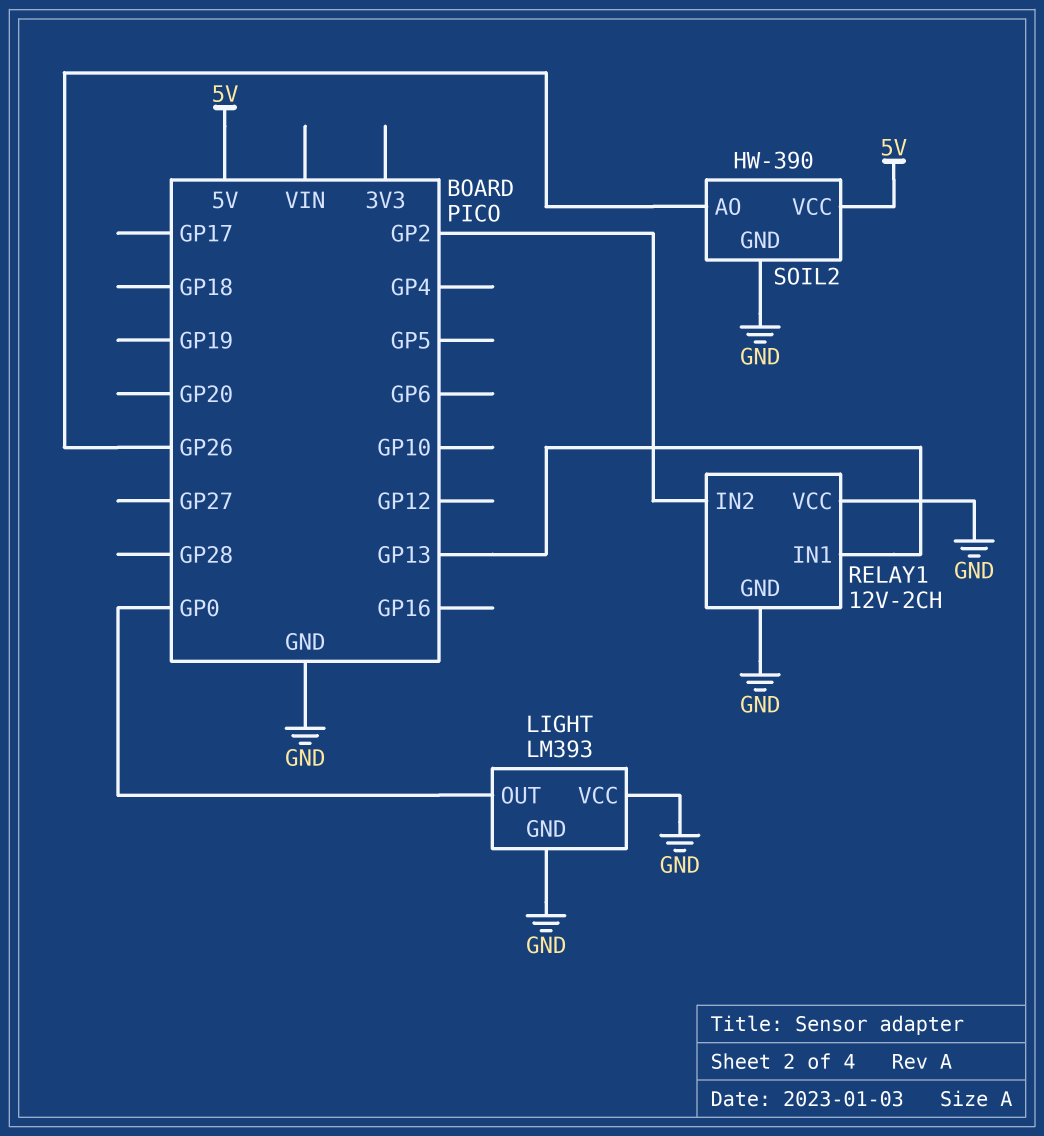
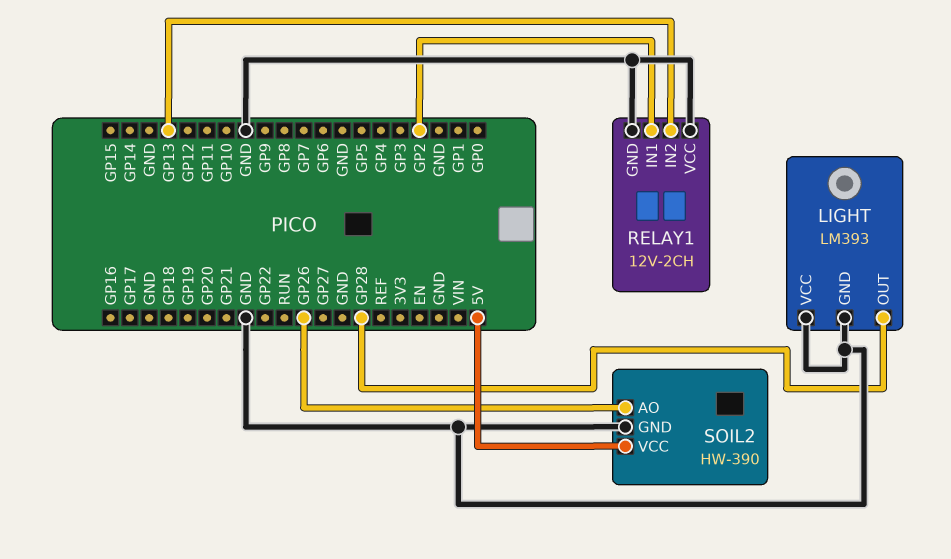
LIGHT pin OUT: GP0 -> GP28
RELAY1 pin IN1: GP13 -> GP2
RELAY1 pin IN2: GP2 -> GP13

